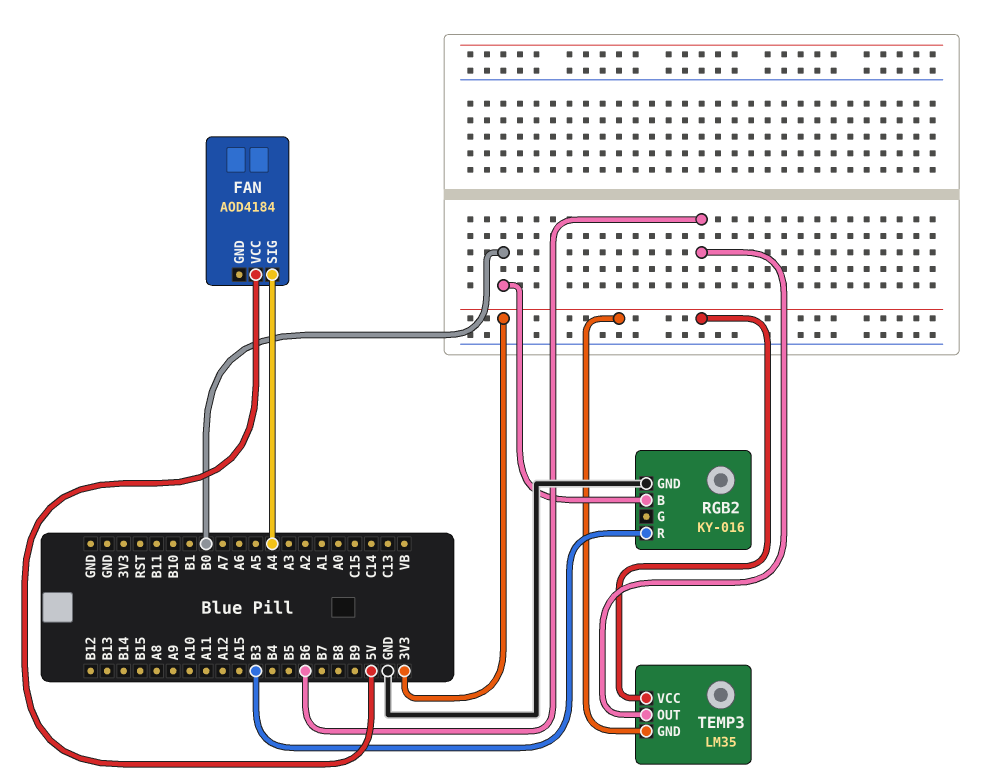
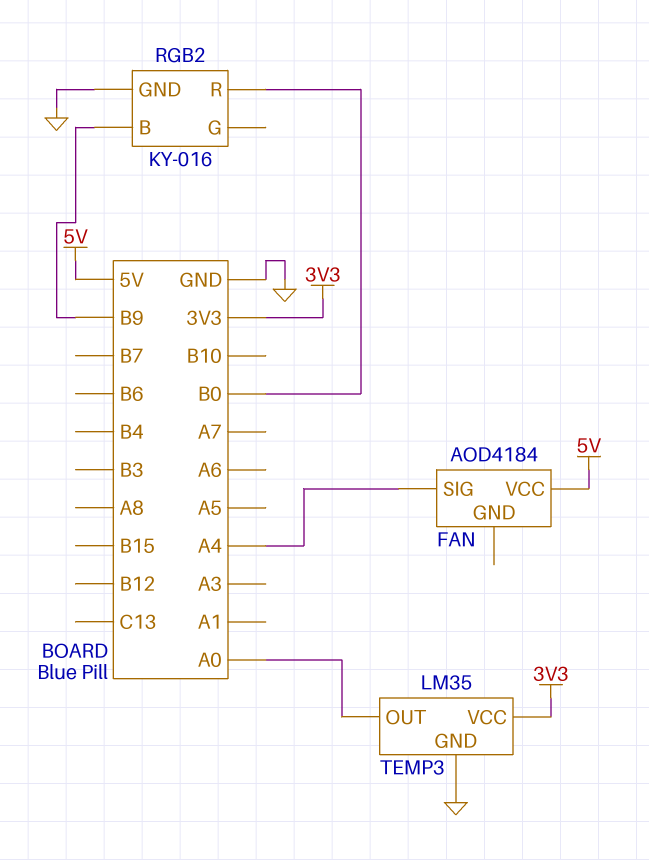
RGB2 pin B: B0 -> B9
RGB2 pin R: B3 -> B0
TEMP3 pin GND: 3V3 -> GND
TEMP3 pin OUT: B6 -> A0

